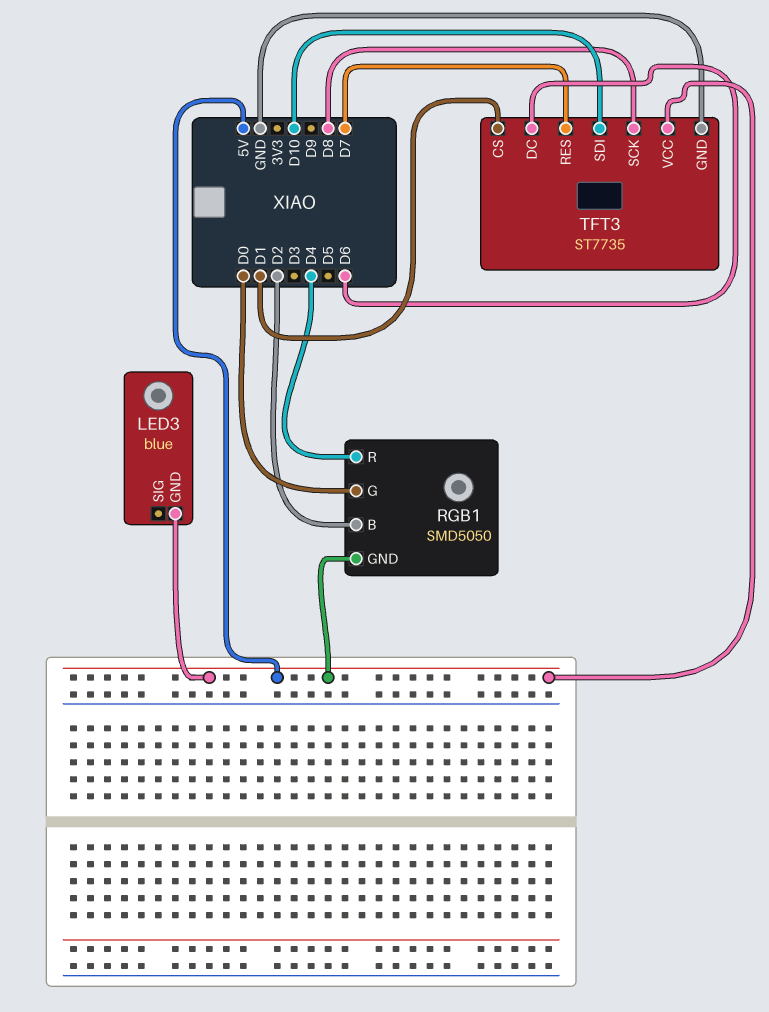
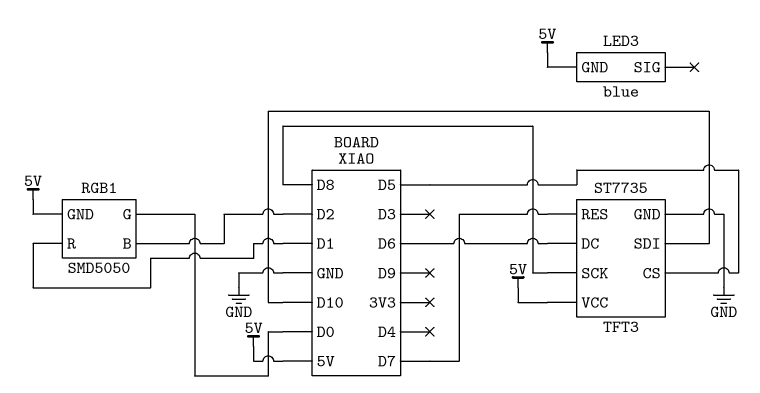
RGB1 pin R: D4 -> D1
TFT3 pin CS: D1 -> D5

